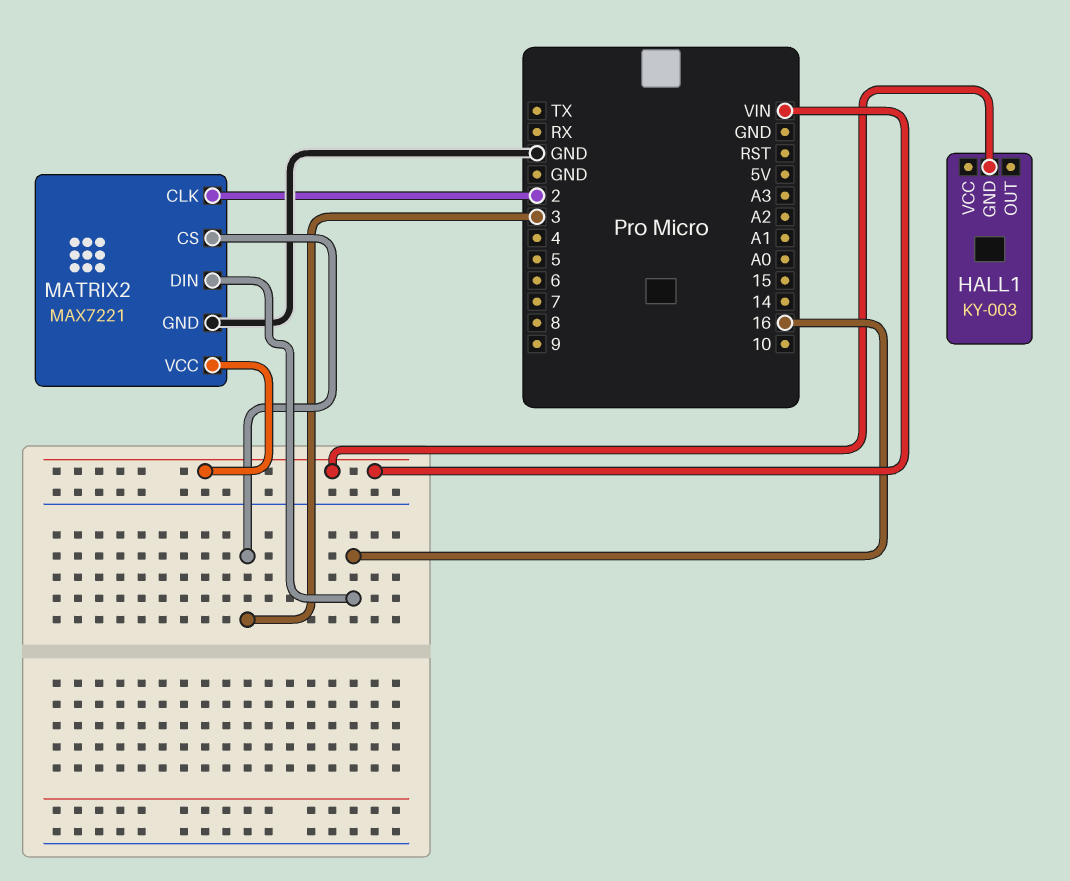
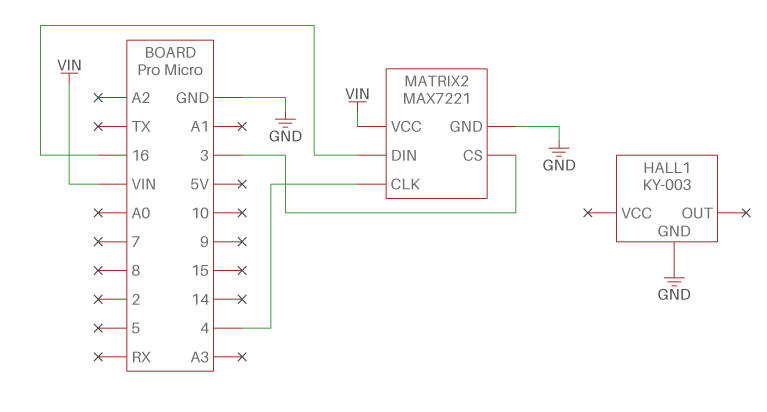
HALL1 pin GND: VIN -> GND
MATRIX2 pin CLK: 2 -> 4

